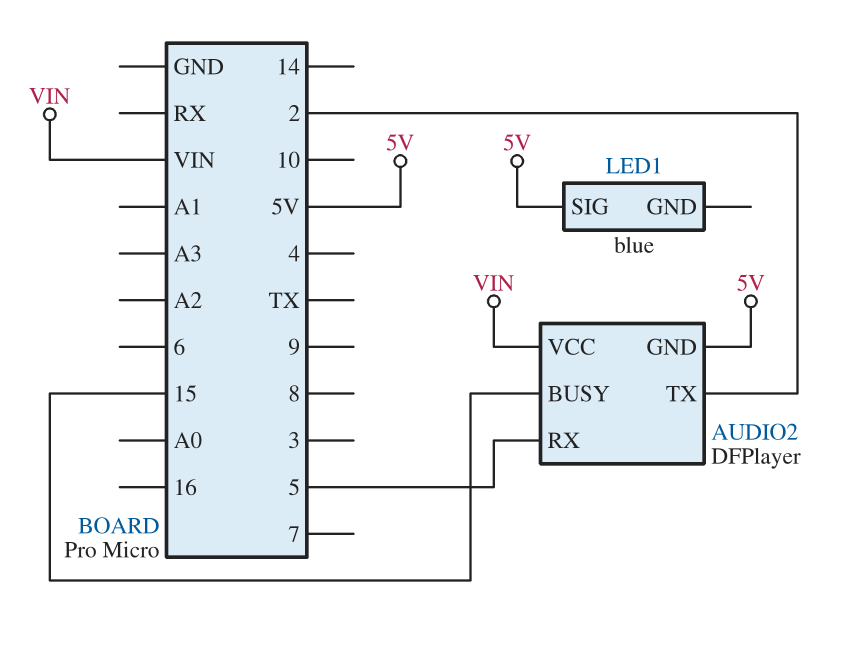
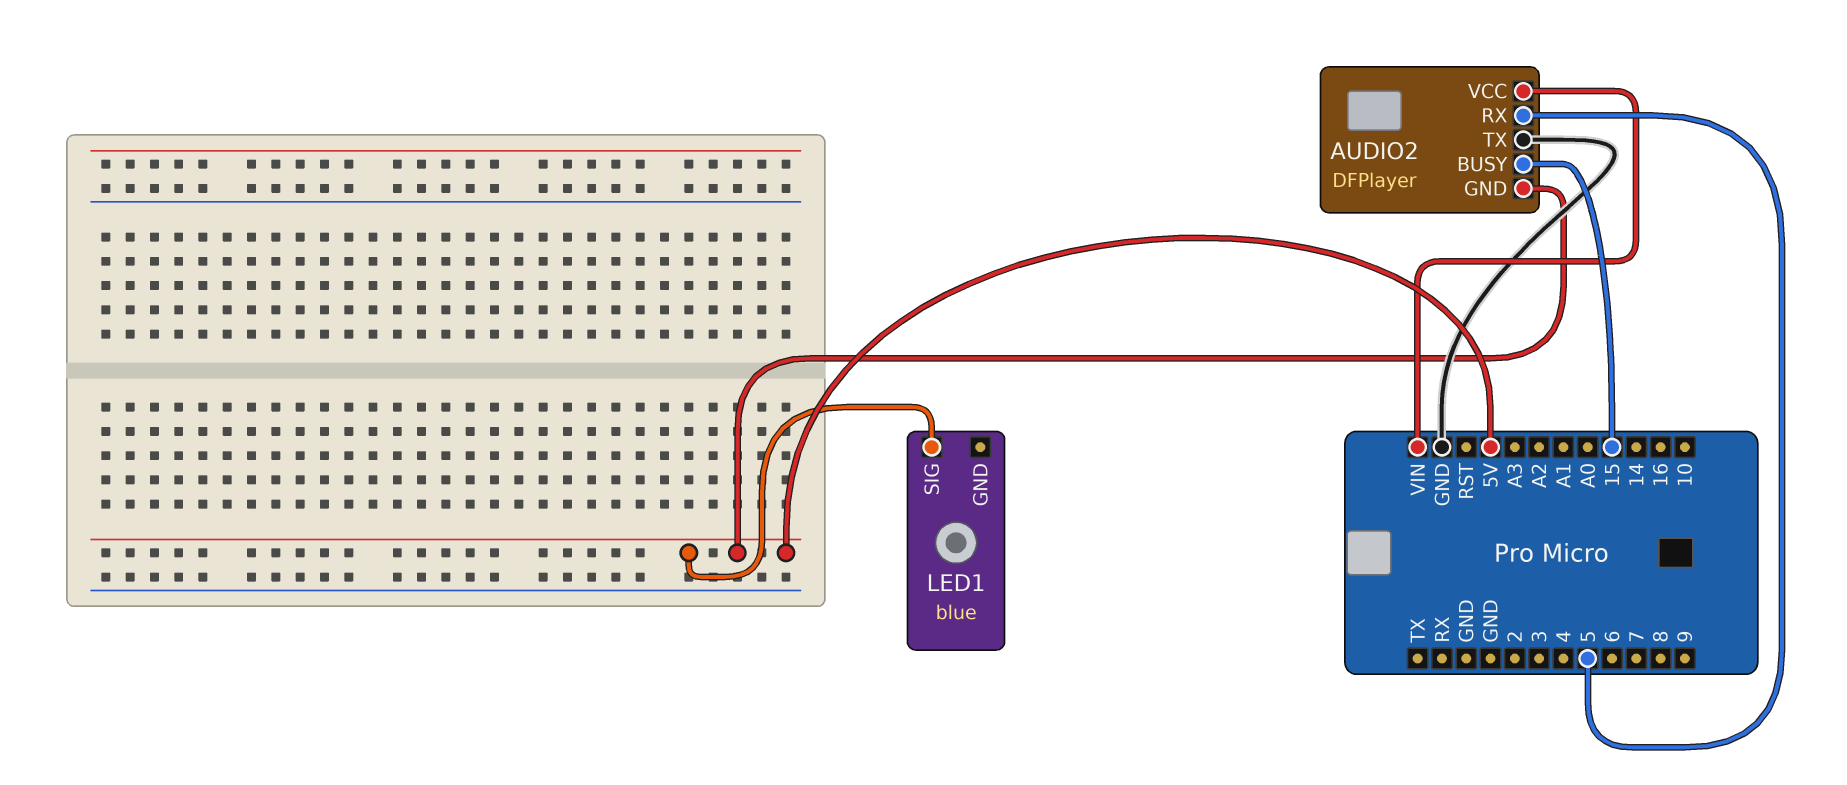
AUDIO2 pin TX: 2 -> GND

